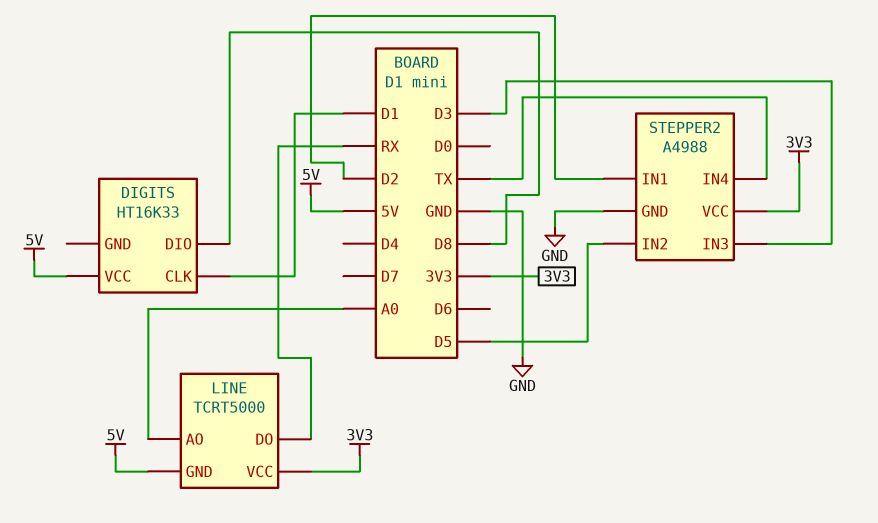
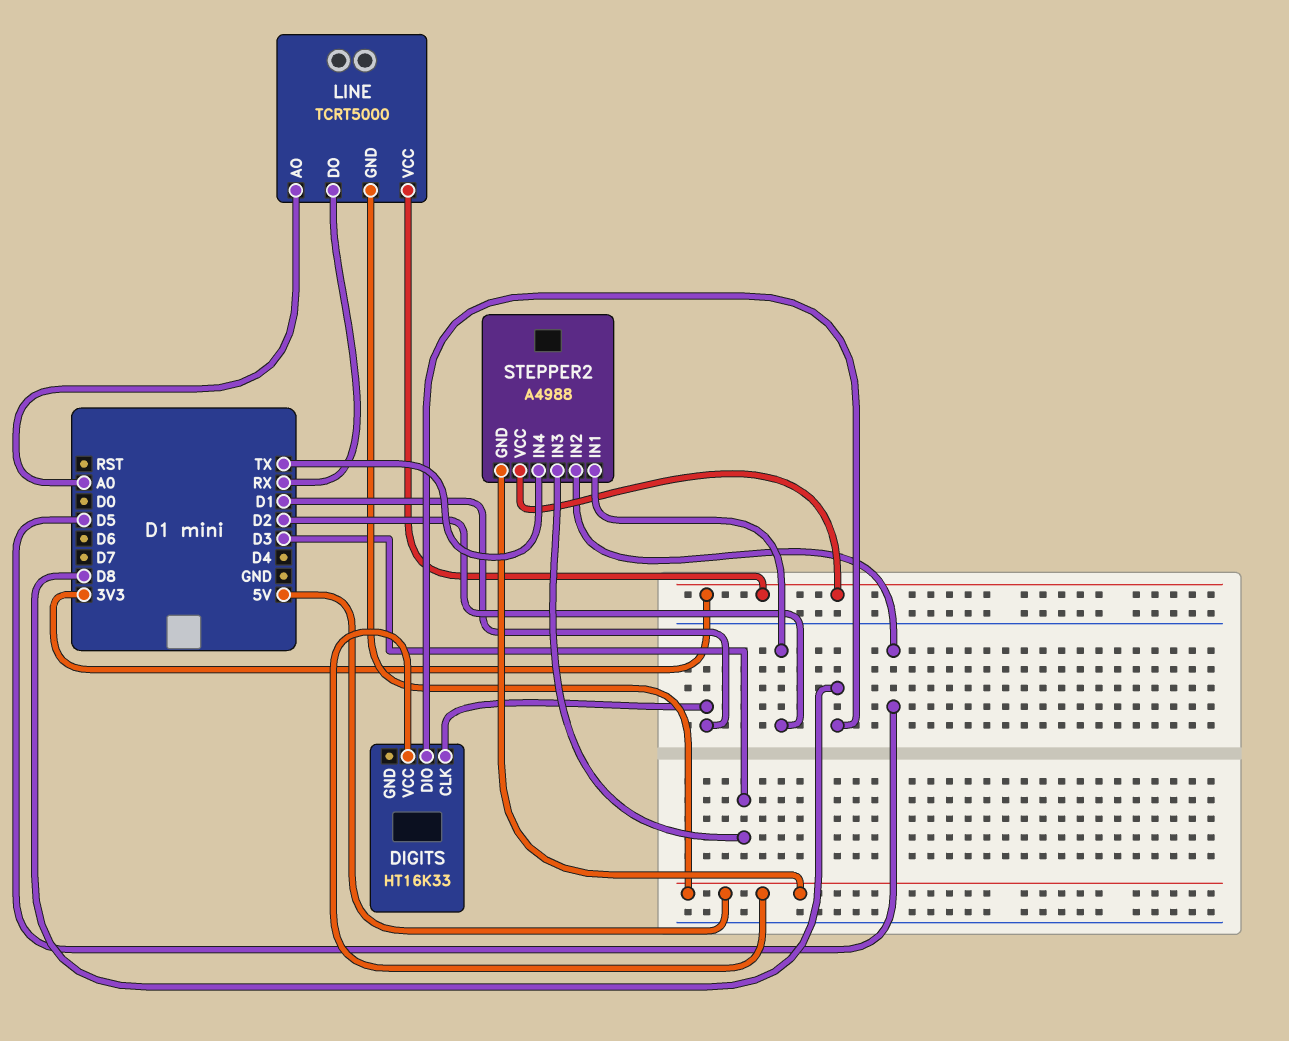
STEPPER2 pin GND: GND -> 5V

